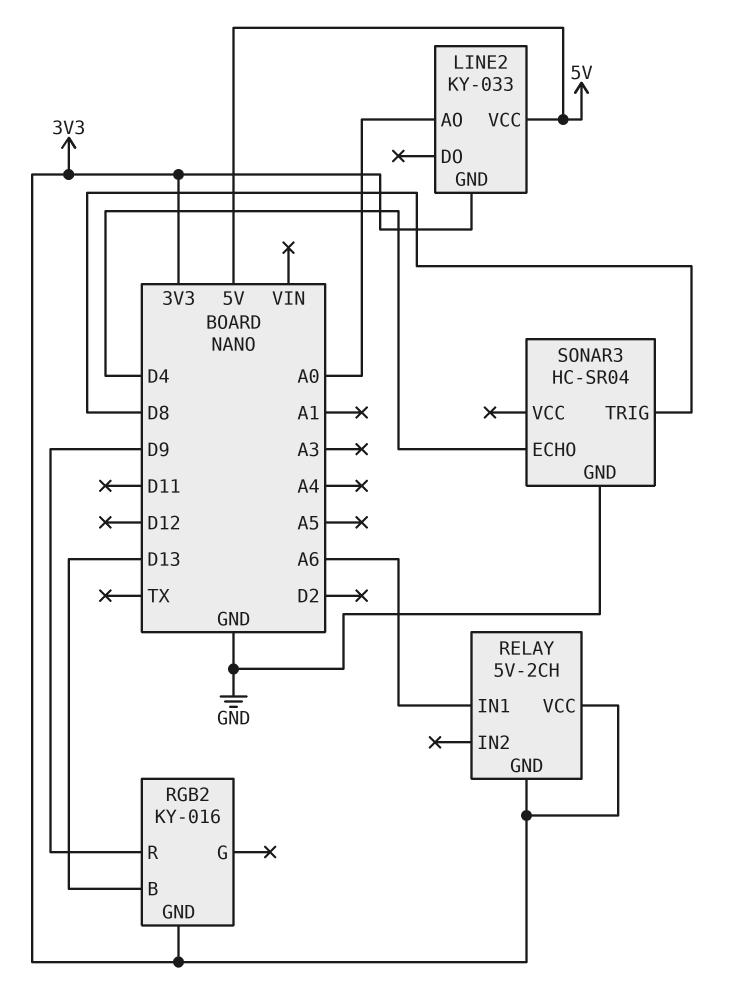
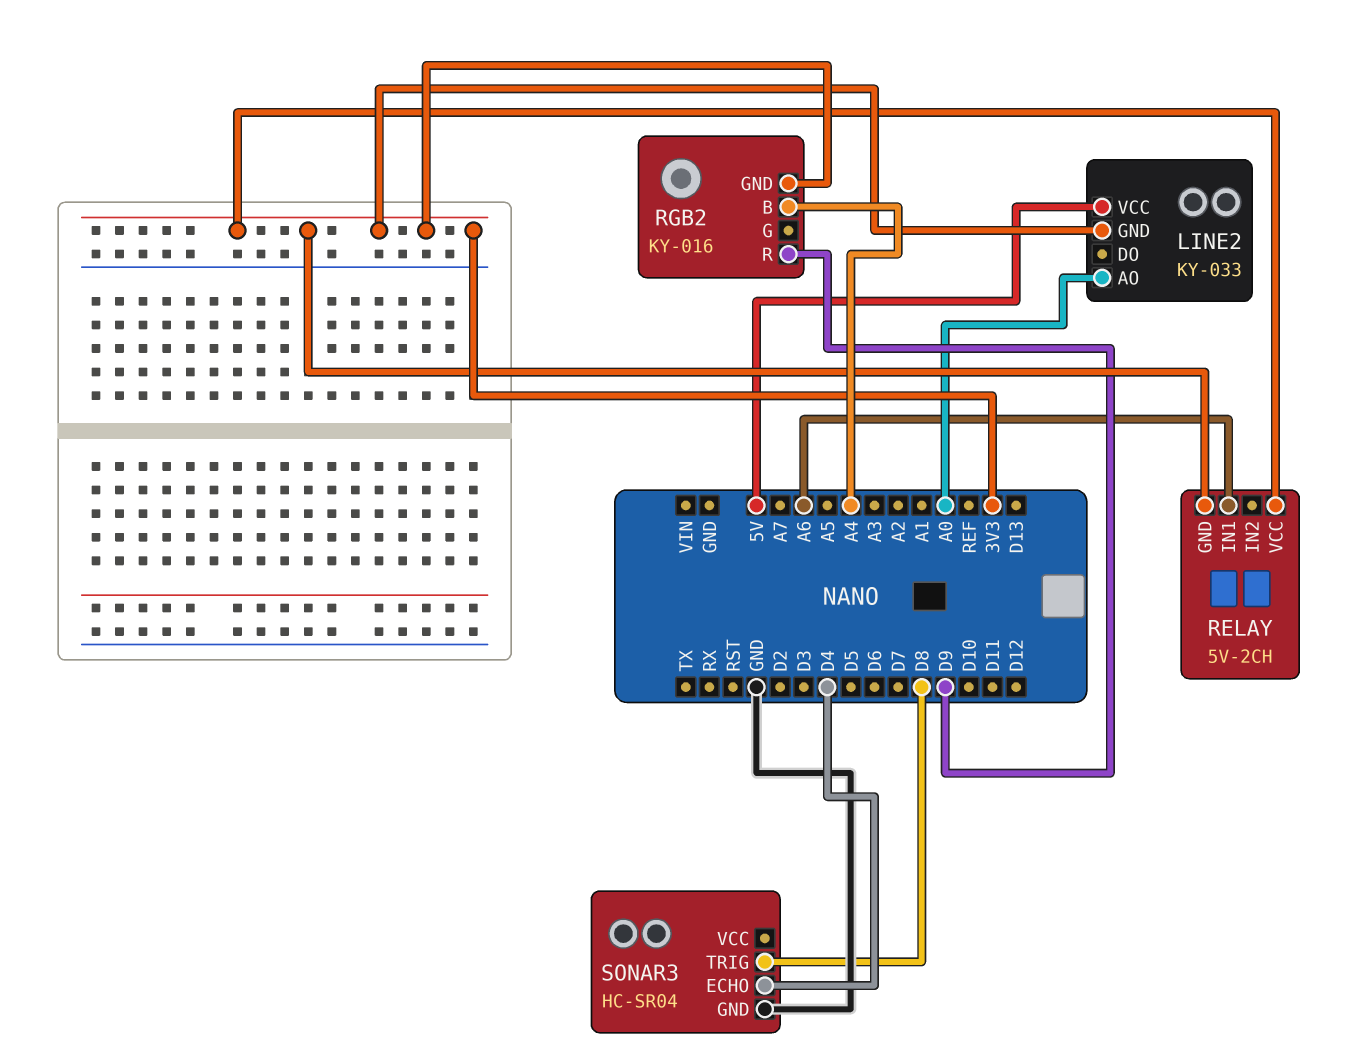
RGB2 pin B: D13 -> A4

